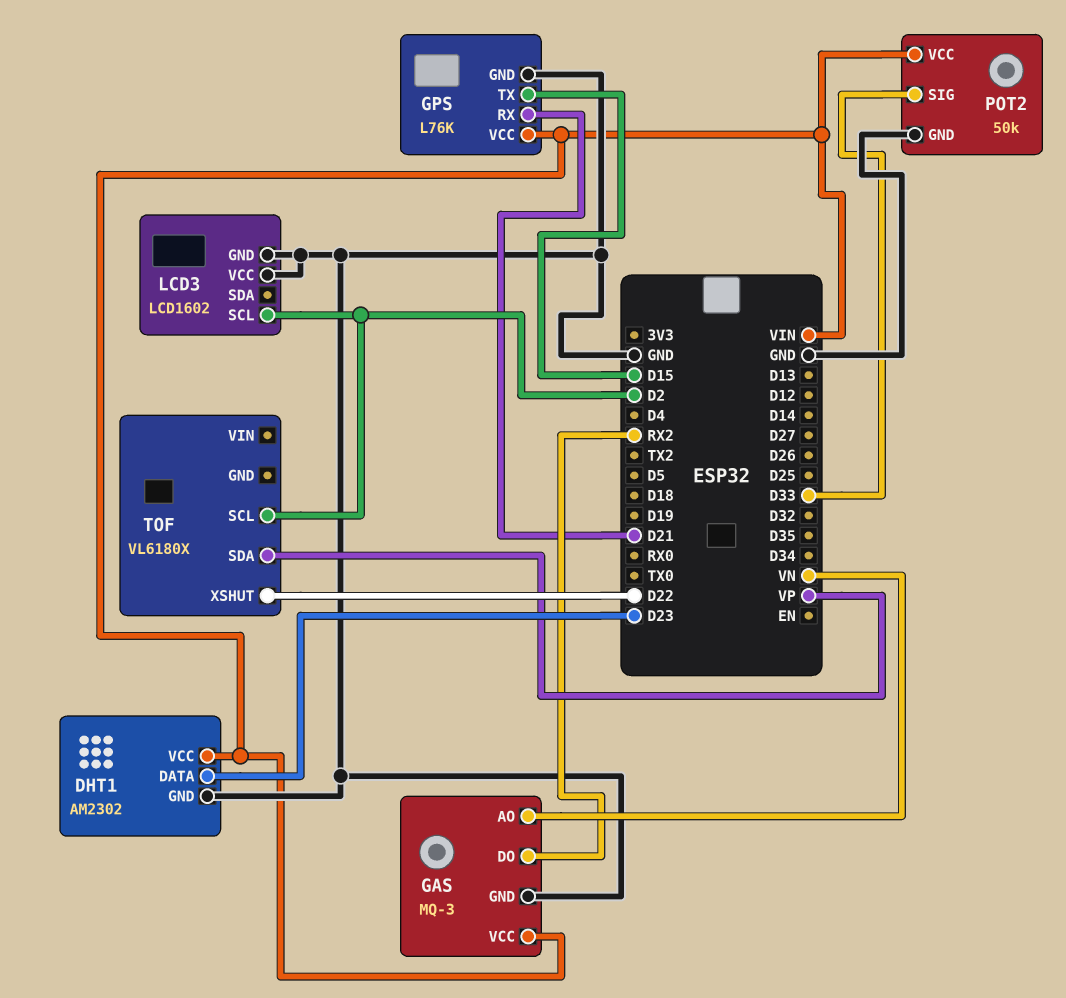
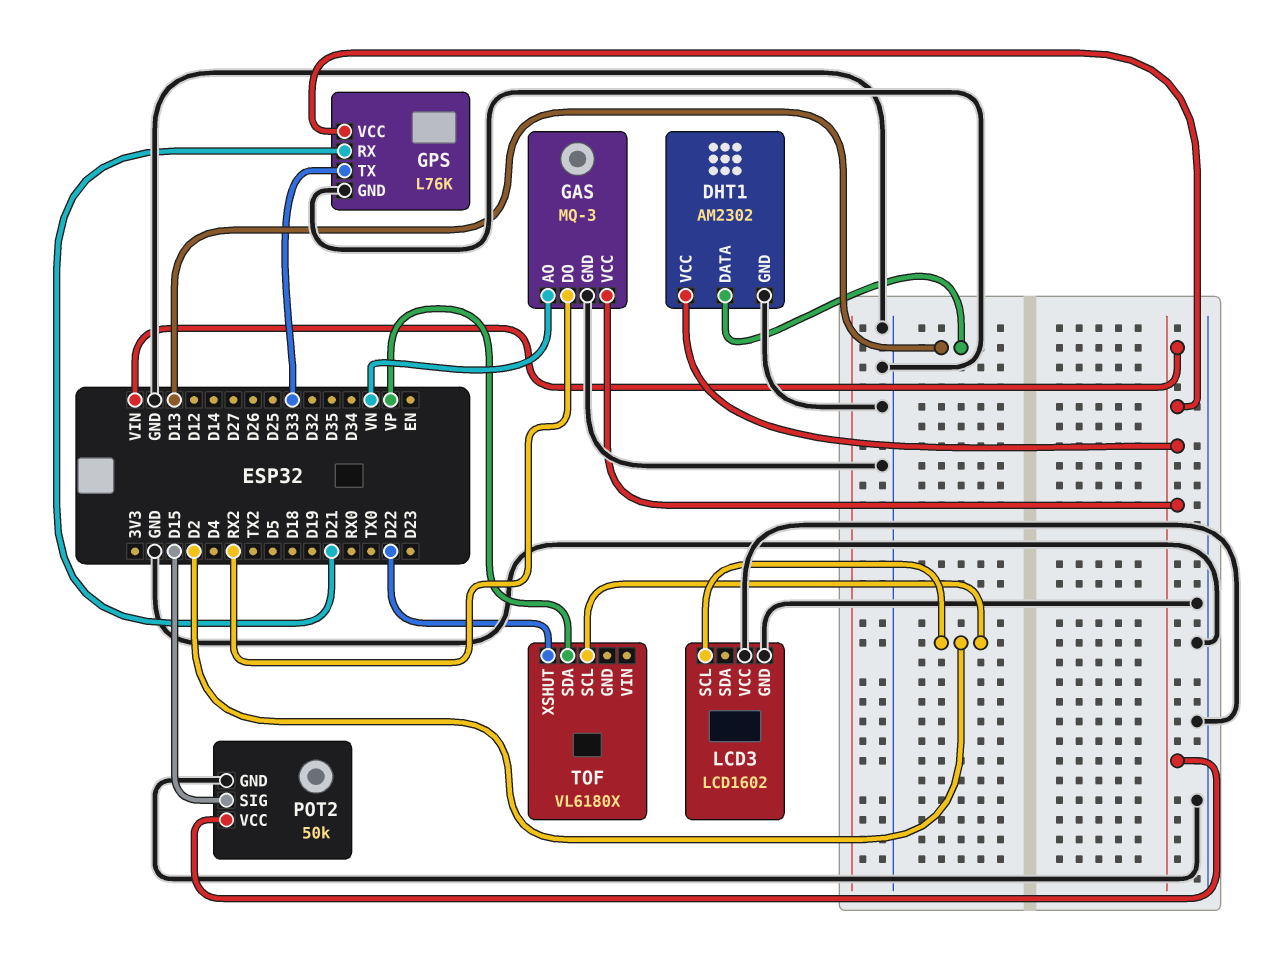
DHT1 pin DATA: D23 -> D13
GPS pin TX: D15 -> D33
POT2 pin SIG: D33 -> D15

